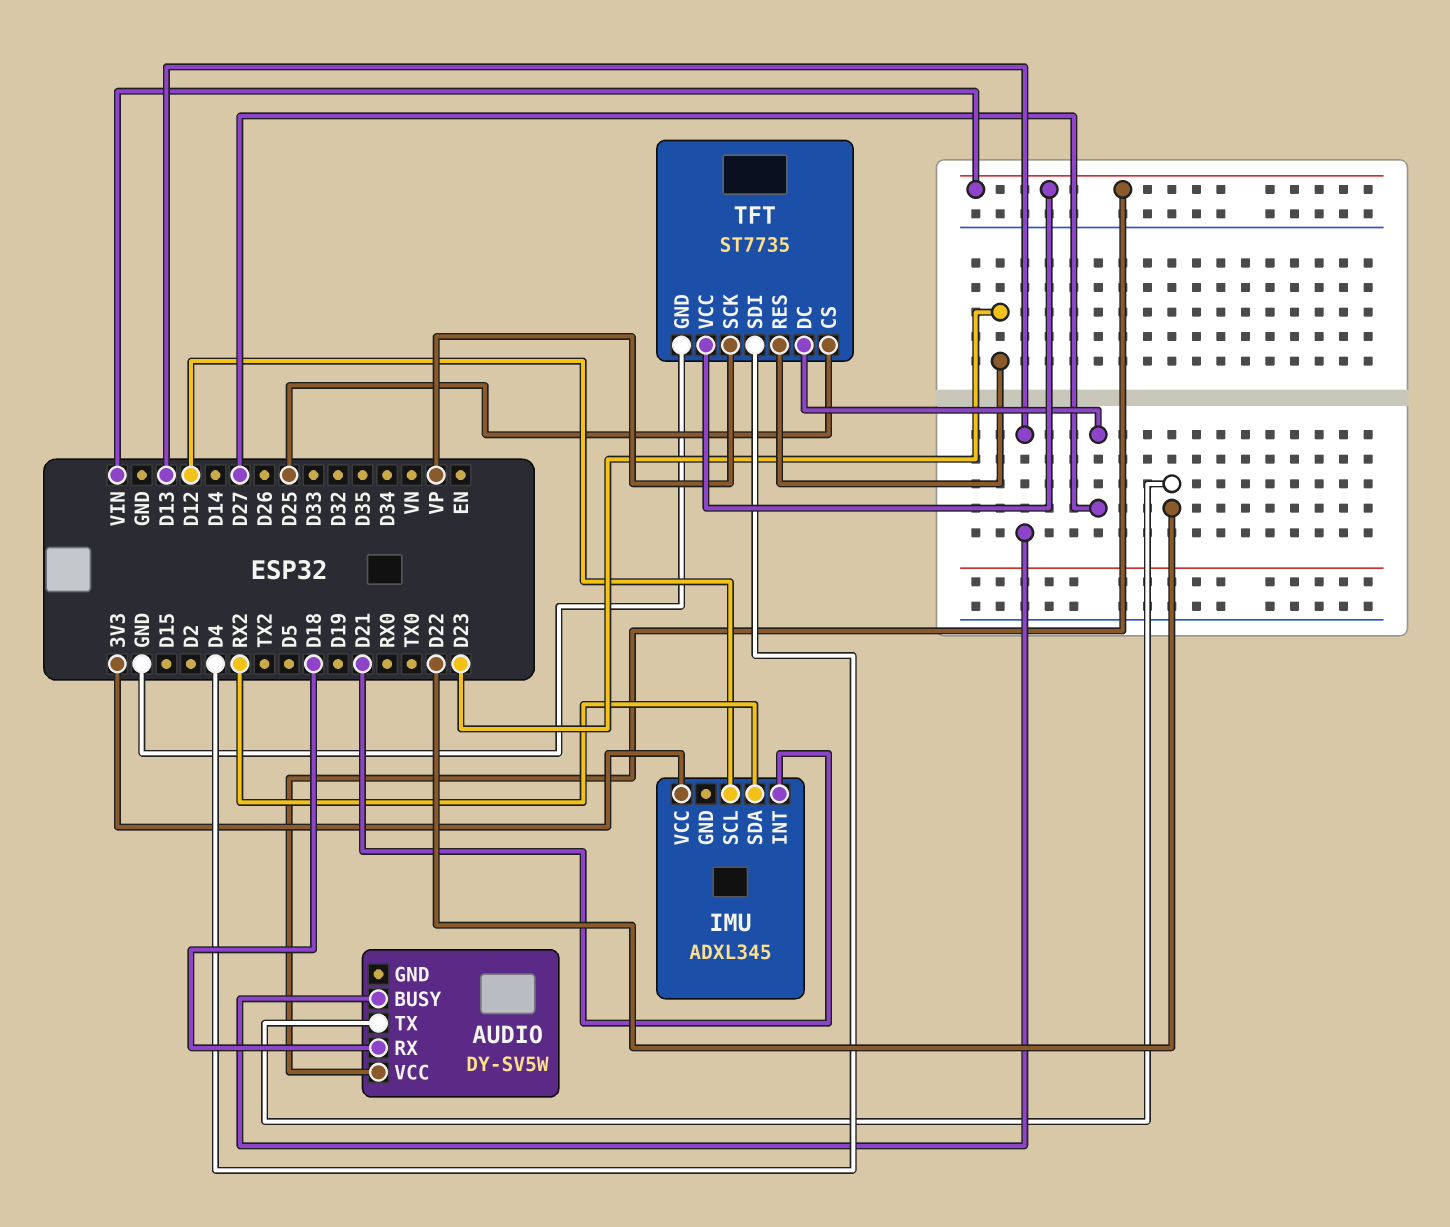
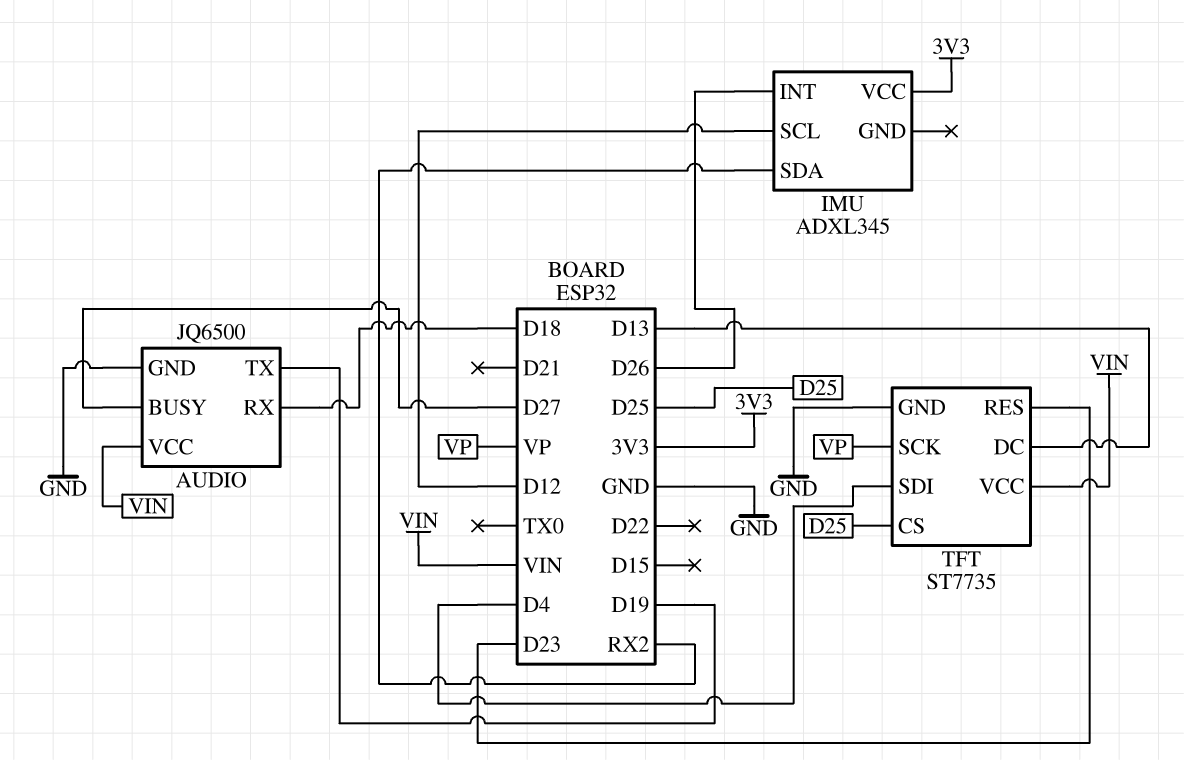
AUDIO: DY-SV5W -> JQ6500
AUDIO pin BUSY: D13 -> D27
AUDIO pin GND: none -> GND
AUDIO pin TX: D22 -> D19
IMU pin INT: D21 -> D26
TFT pin DC: D27 -> D13

